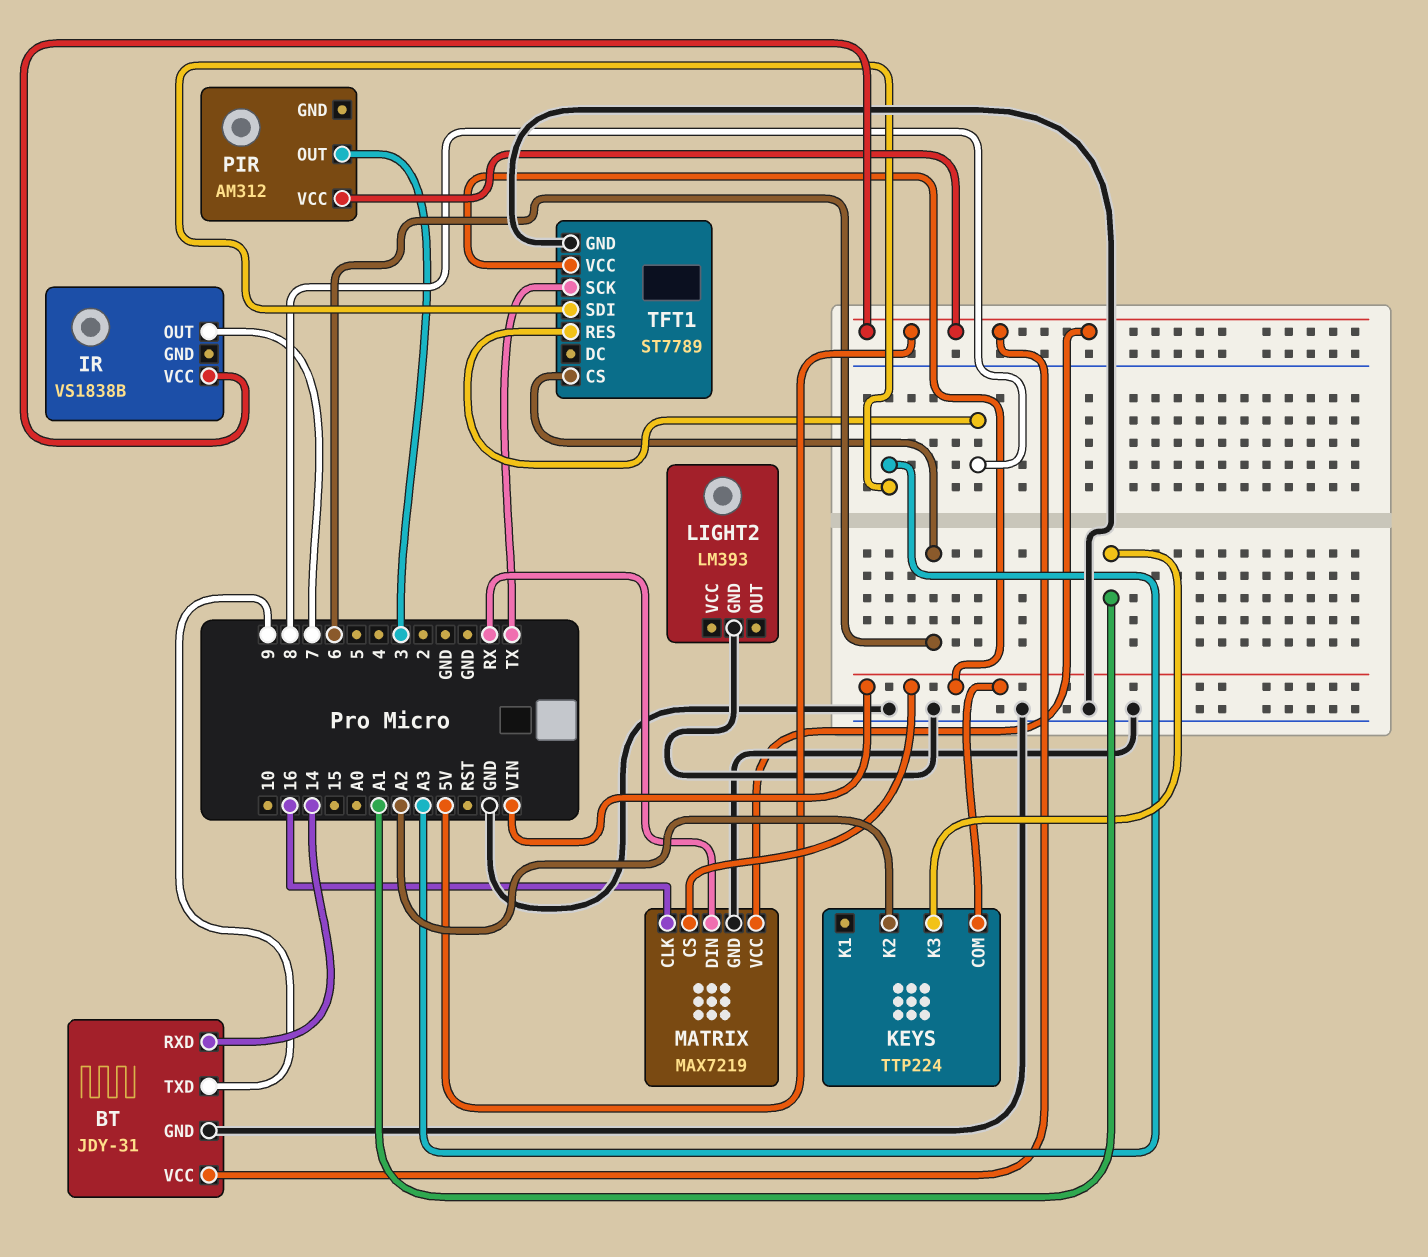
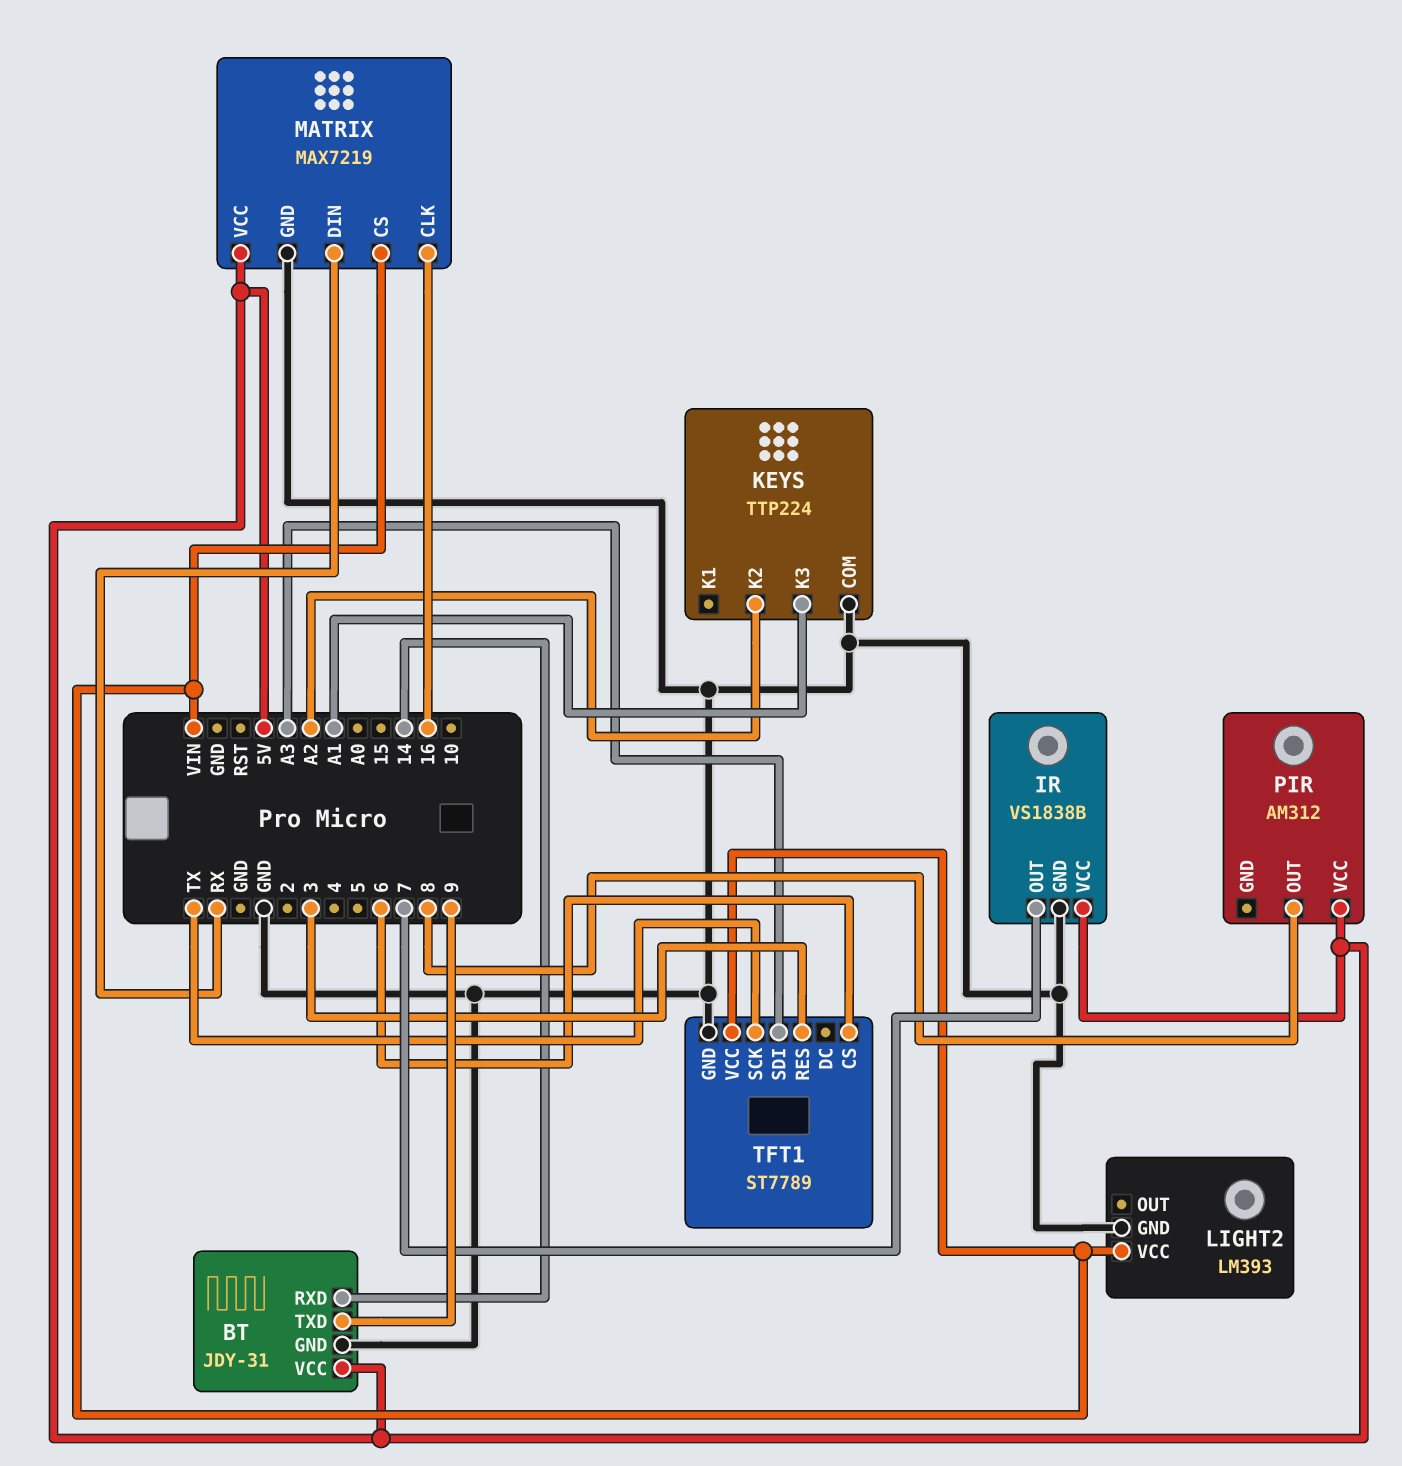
IR pin GND: none -> GND
KEYS pin COM: VIN -> GND
LIGHT2 pin VCC: none -> VIN
PIR pin OUT: 3 -> 8
TFT1 pin RES: 8 -> 3

